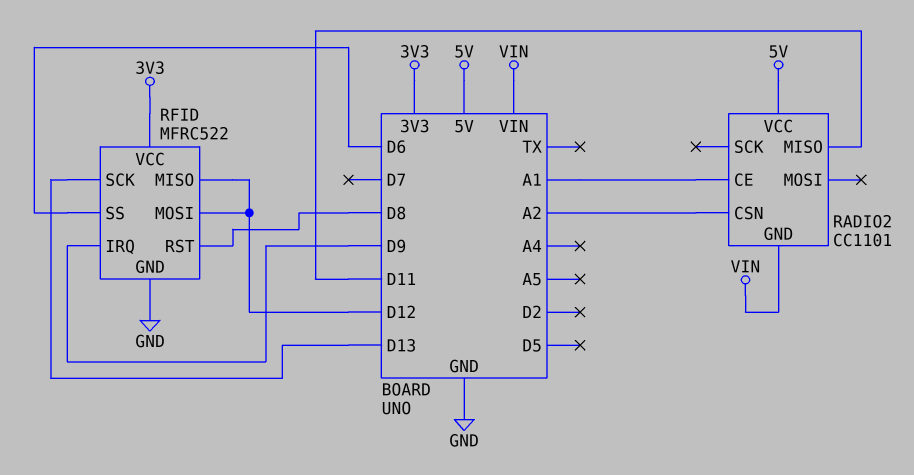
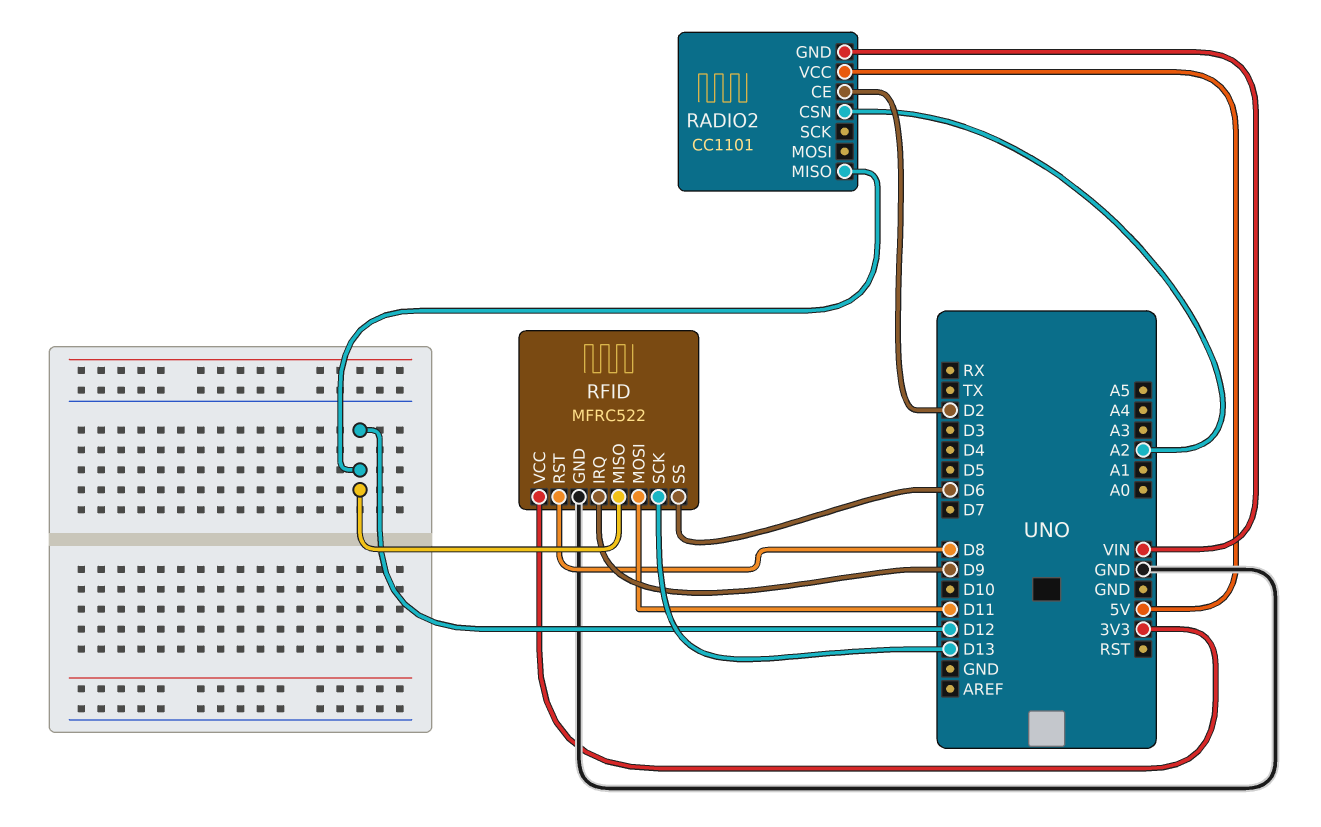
RADIO2 pin CE: A1 -> D2
RADIO2 pin MISO: D11 -> D12
RFID pin MOSI: D12 -> D11

